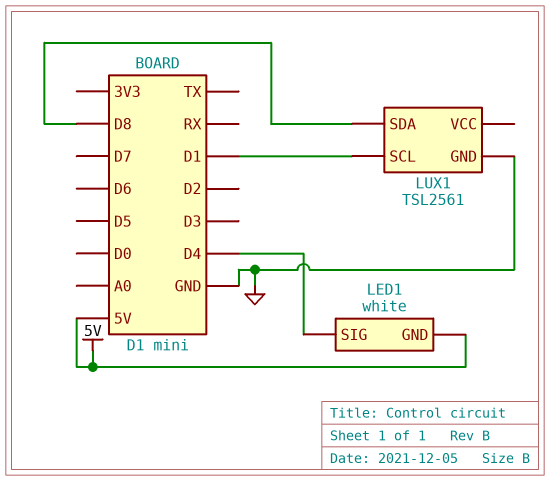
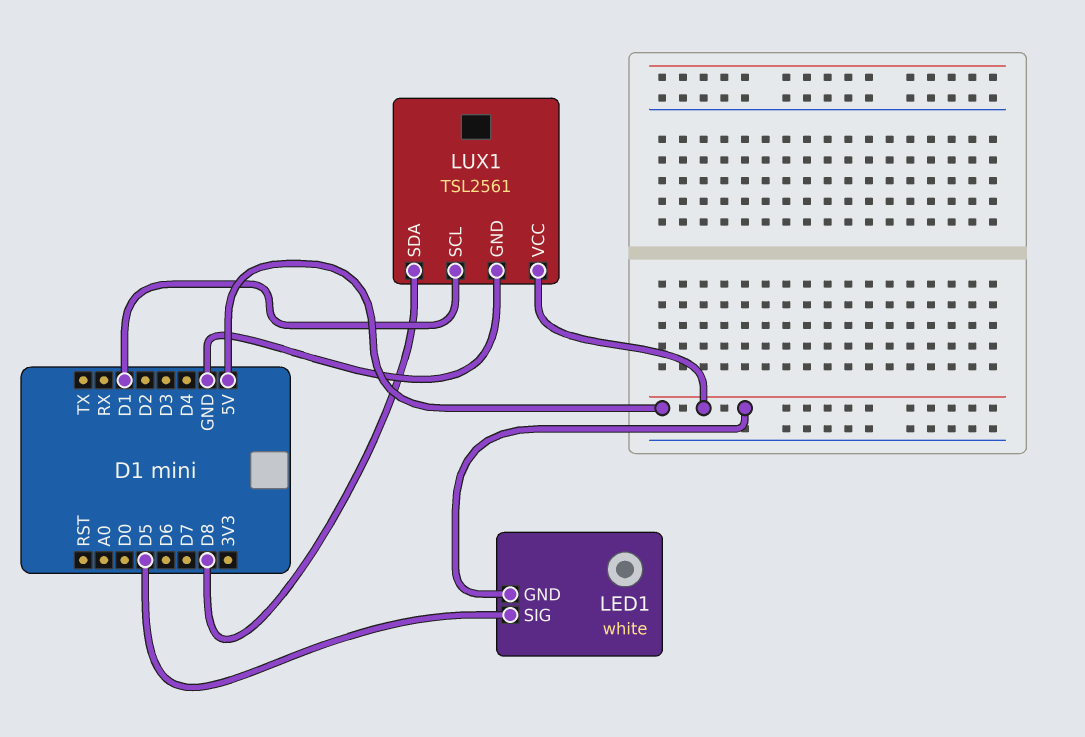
LED1 pin SIG: D4 -> D5
LUX1 pin VCC: none -> 5V

